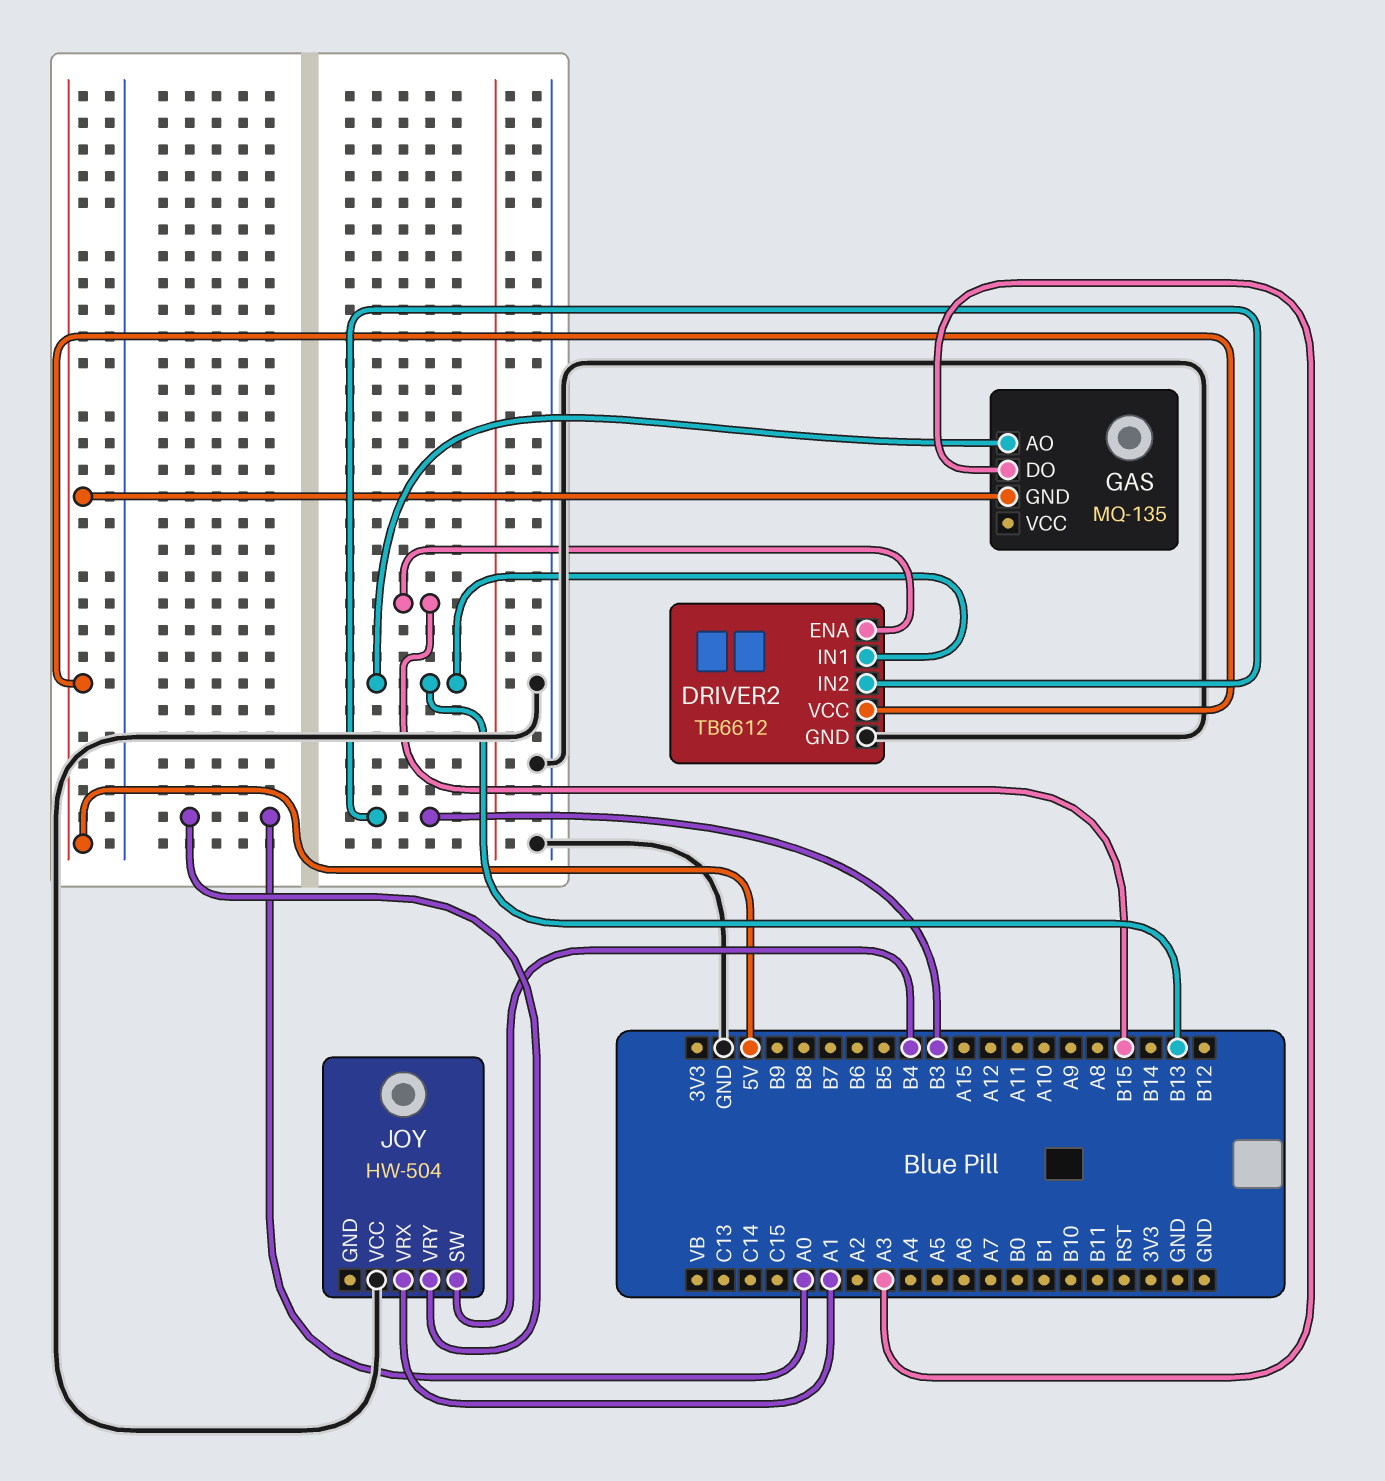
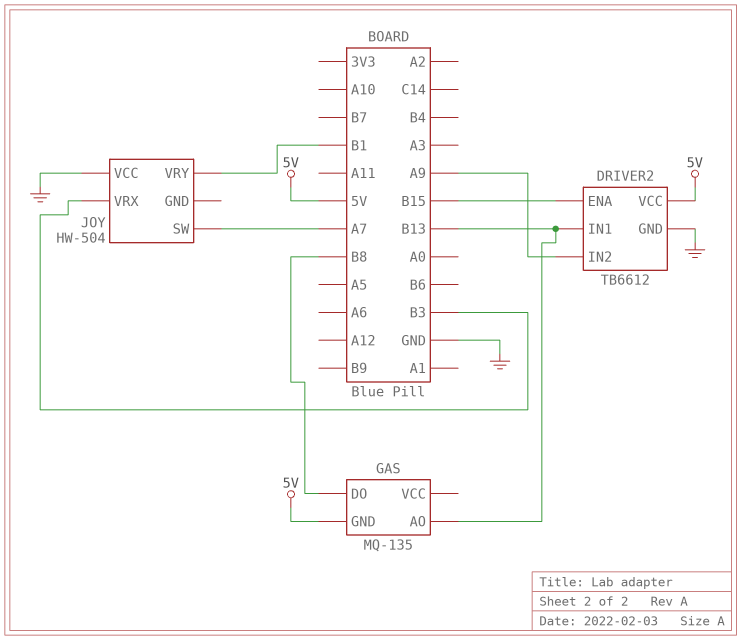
DRIVER2 pin IN2: B3 -> A9
GAS pin DO: A3 -> B8
JOY pin SW: B4 -> A7
JOY pin VRX: A1 -> B3
JOY pin VRY: A0 -> B1

